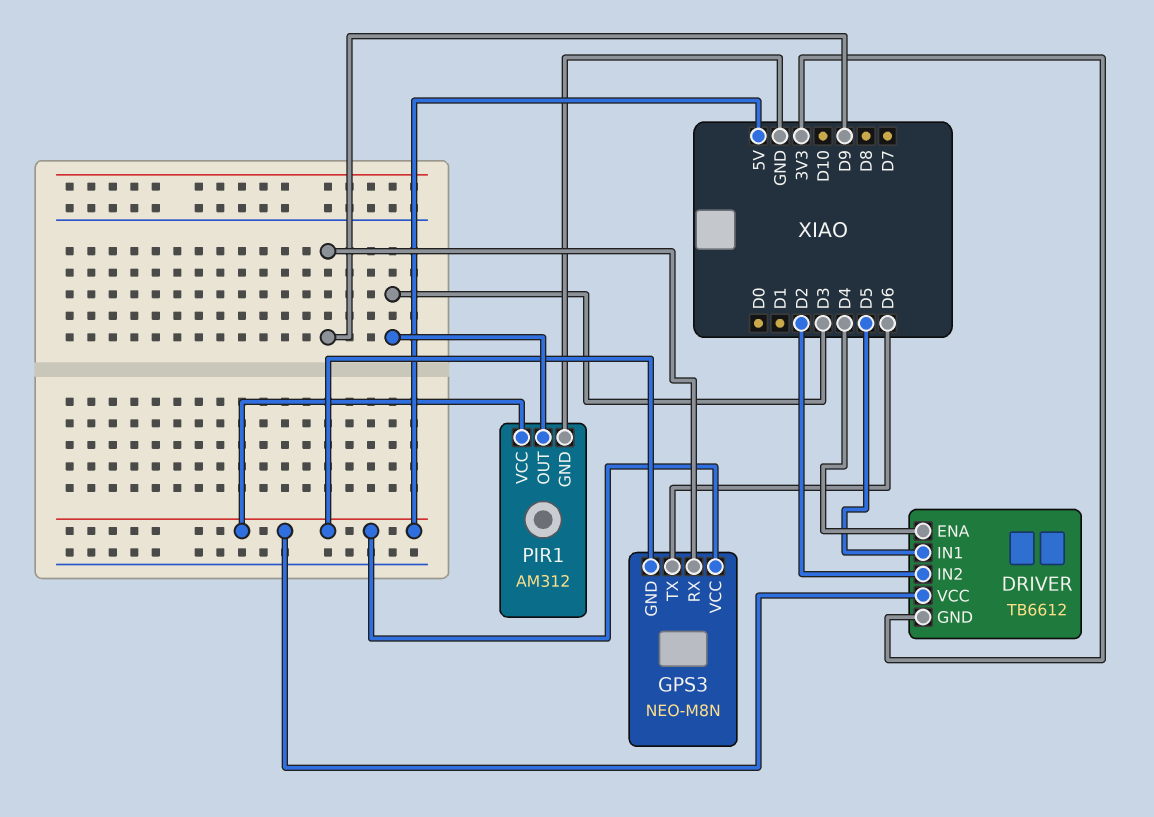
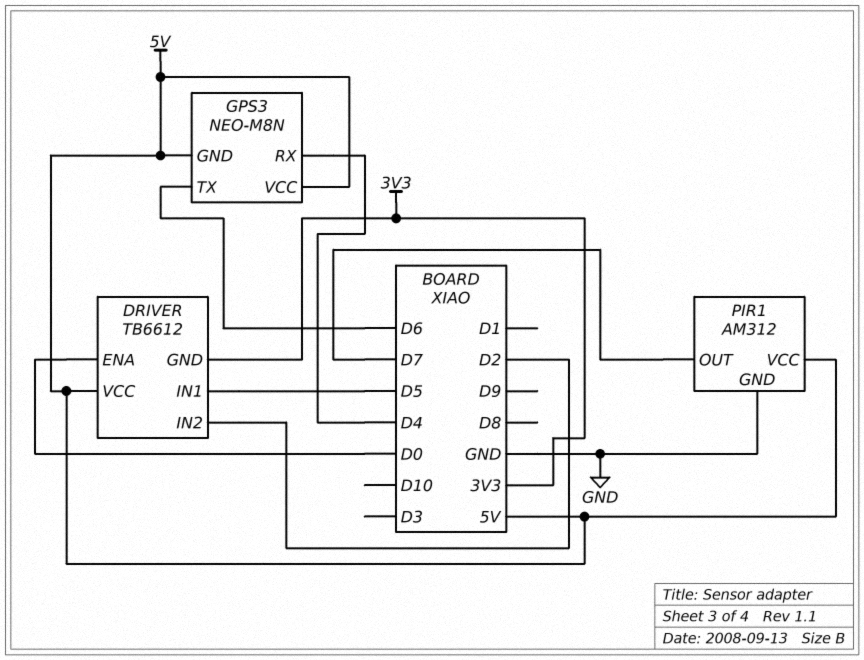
DRIVER pin ENA: D4 -> D0
GPS3 pin RX: D9 -> D4
PIR1 pin OUT: D3 -> D7

